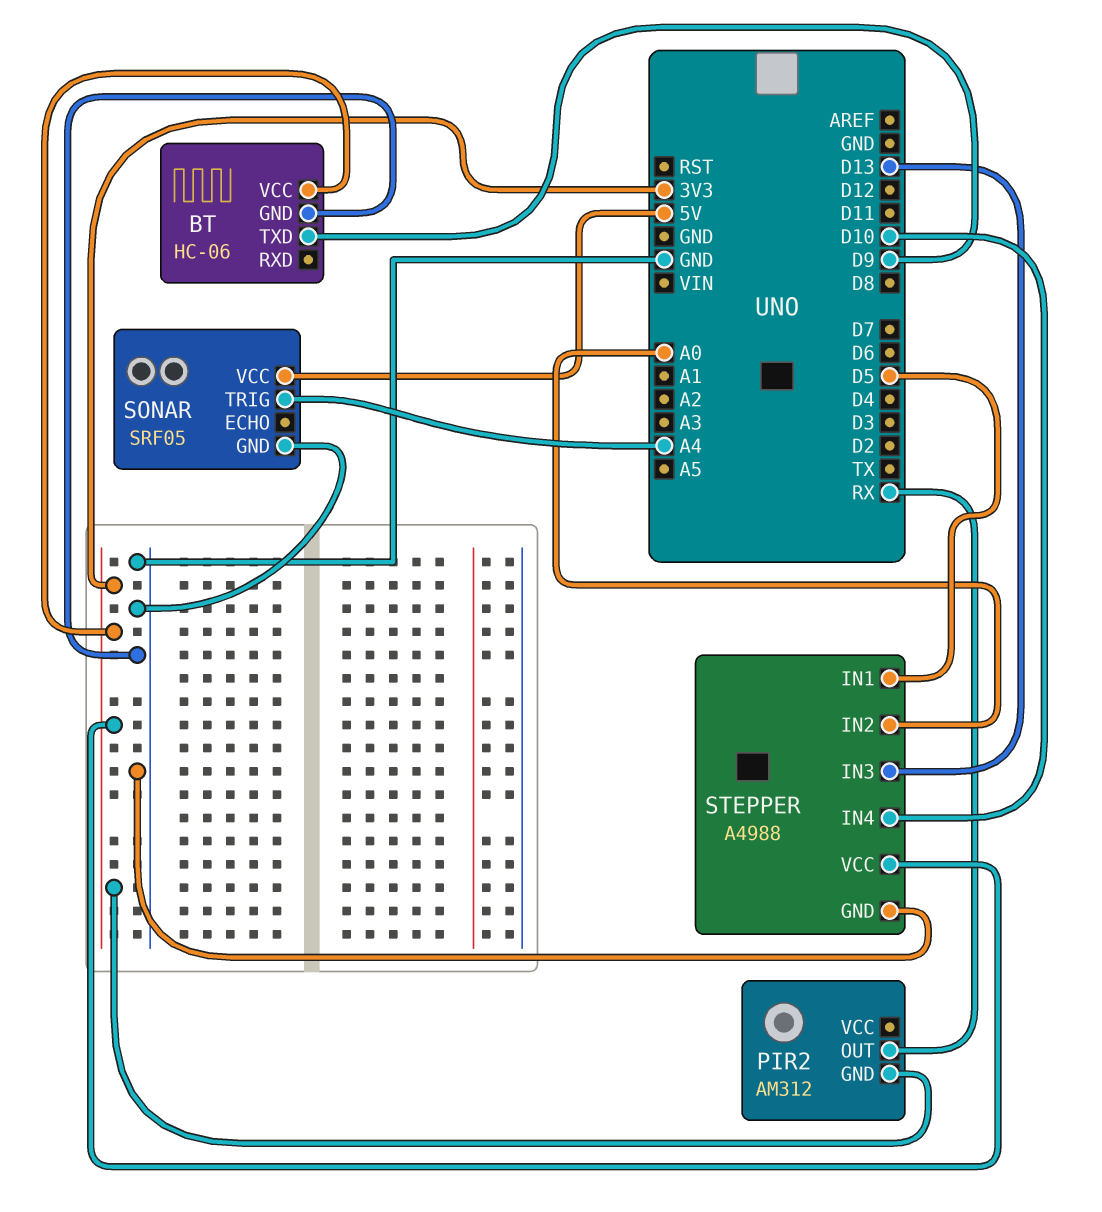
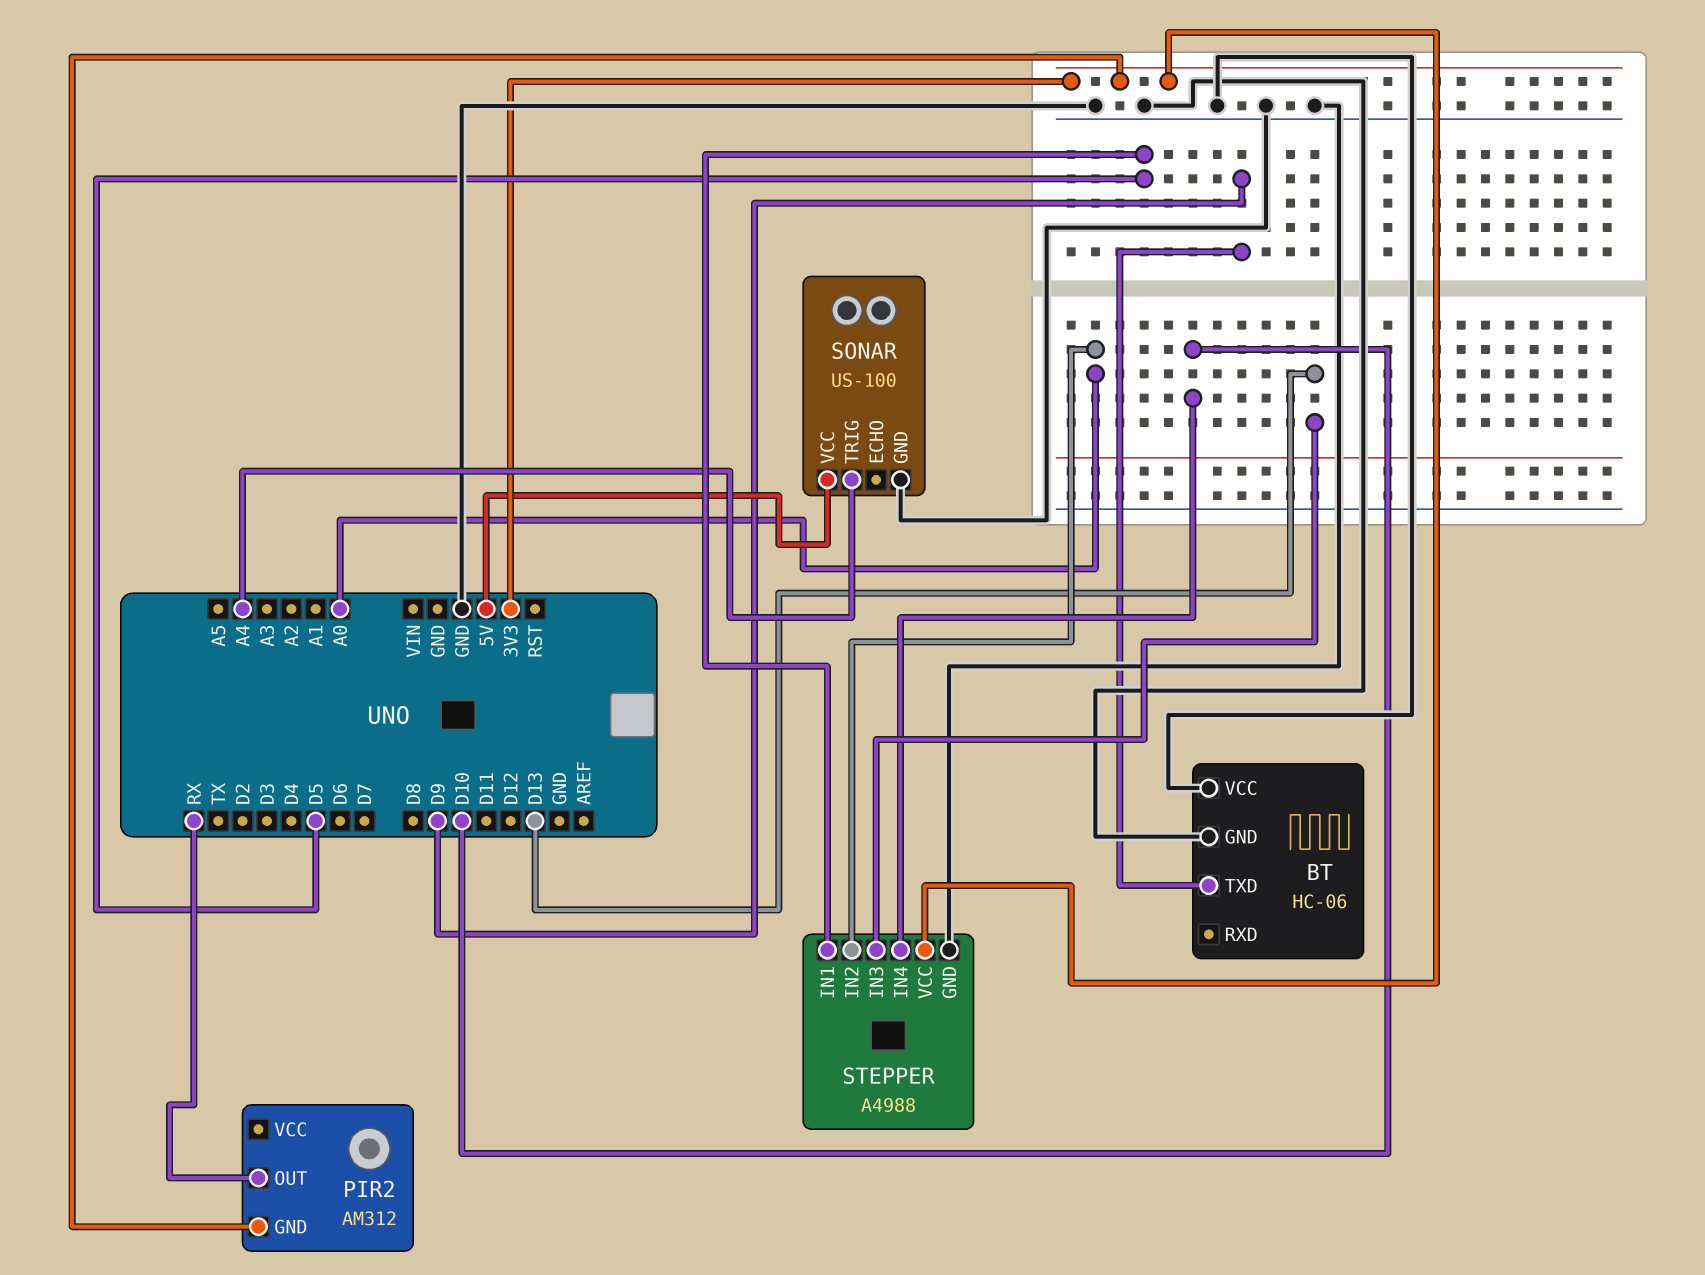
BT pin VCC: 3V3 -> GND
SONAR: SRF05 -> US-100

